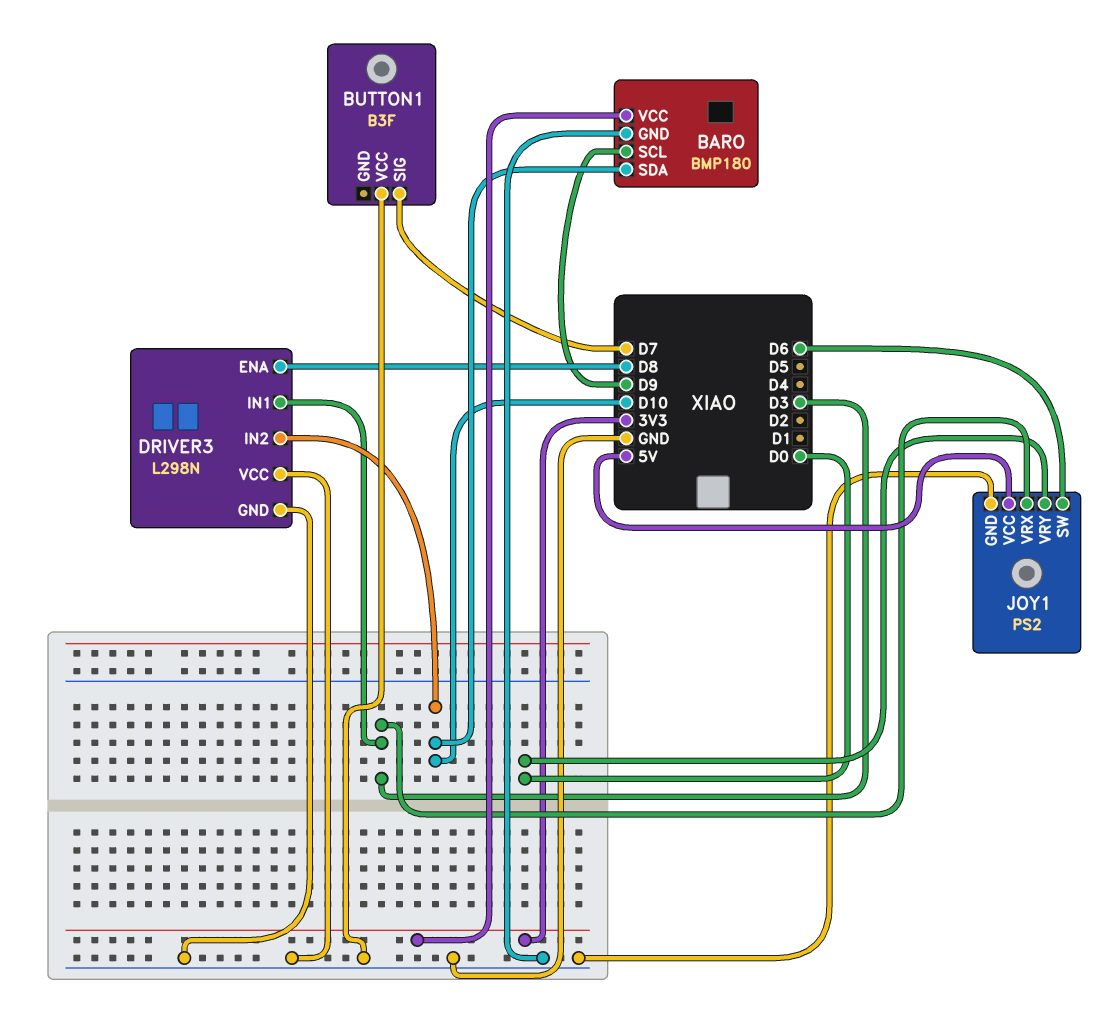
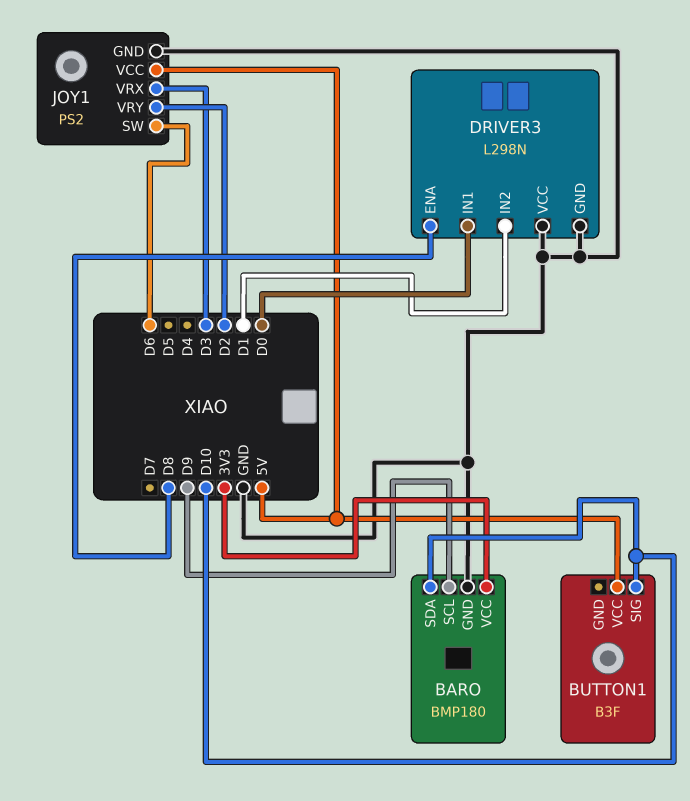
BUTTON1 pin SIG: D7 -> D10
BUTTON1 pin VCC: GND -> 5V
DRIVER3 pin IN1: D3 -> D0
DRIVER3 pin IN2: D10 -> D1
JOY1 pin VRY: D0 -> D2

